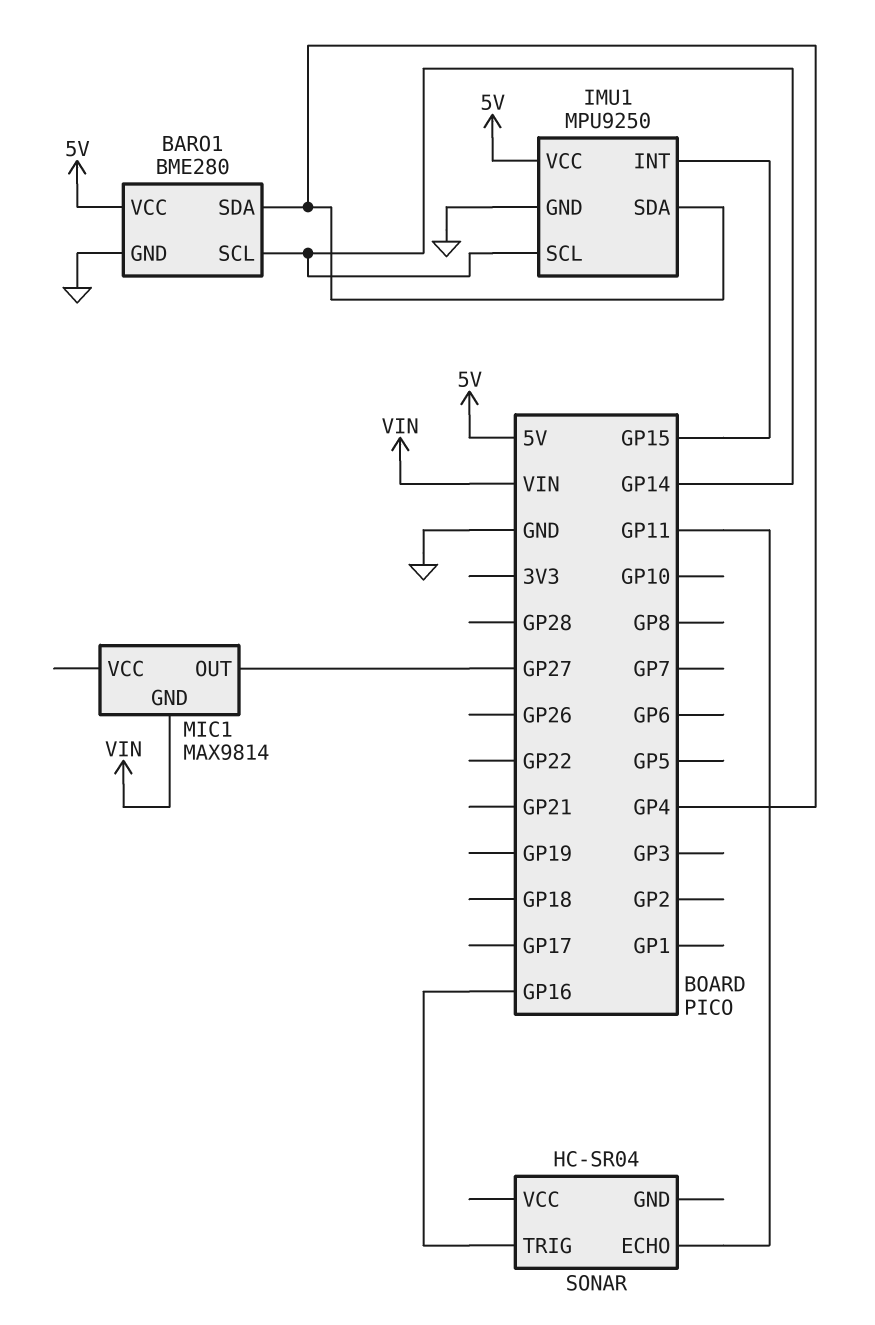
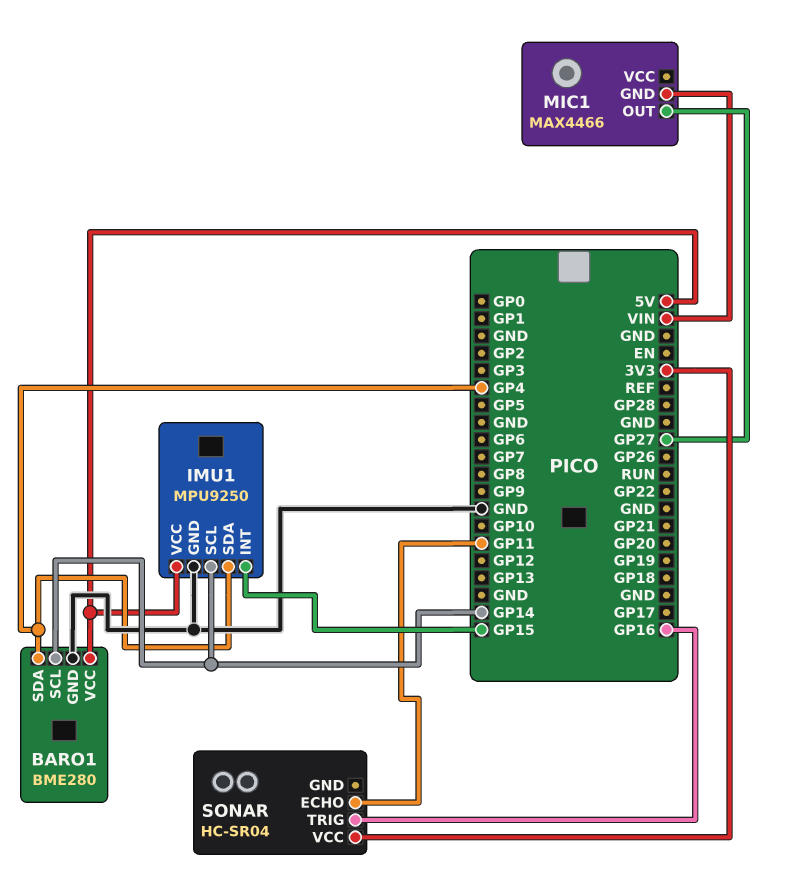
MIC1: MAX9814 -> MAX4466
SONAR pin VCC: none -> 3V3

